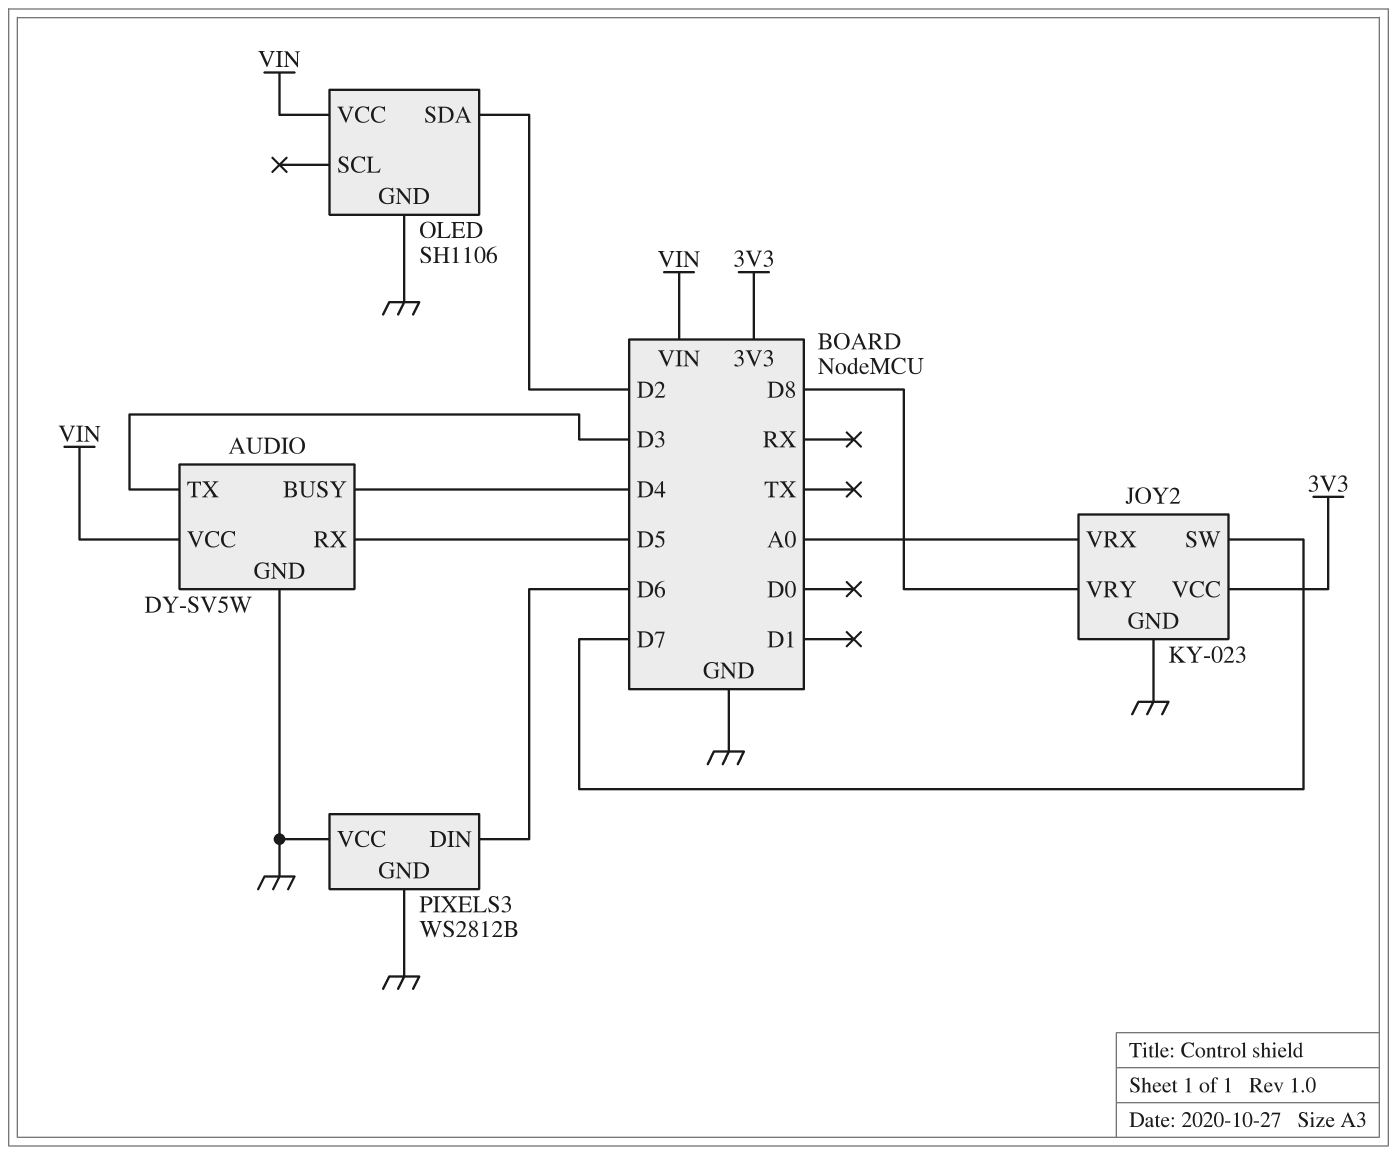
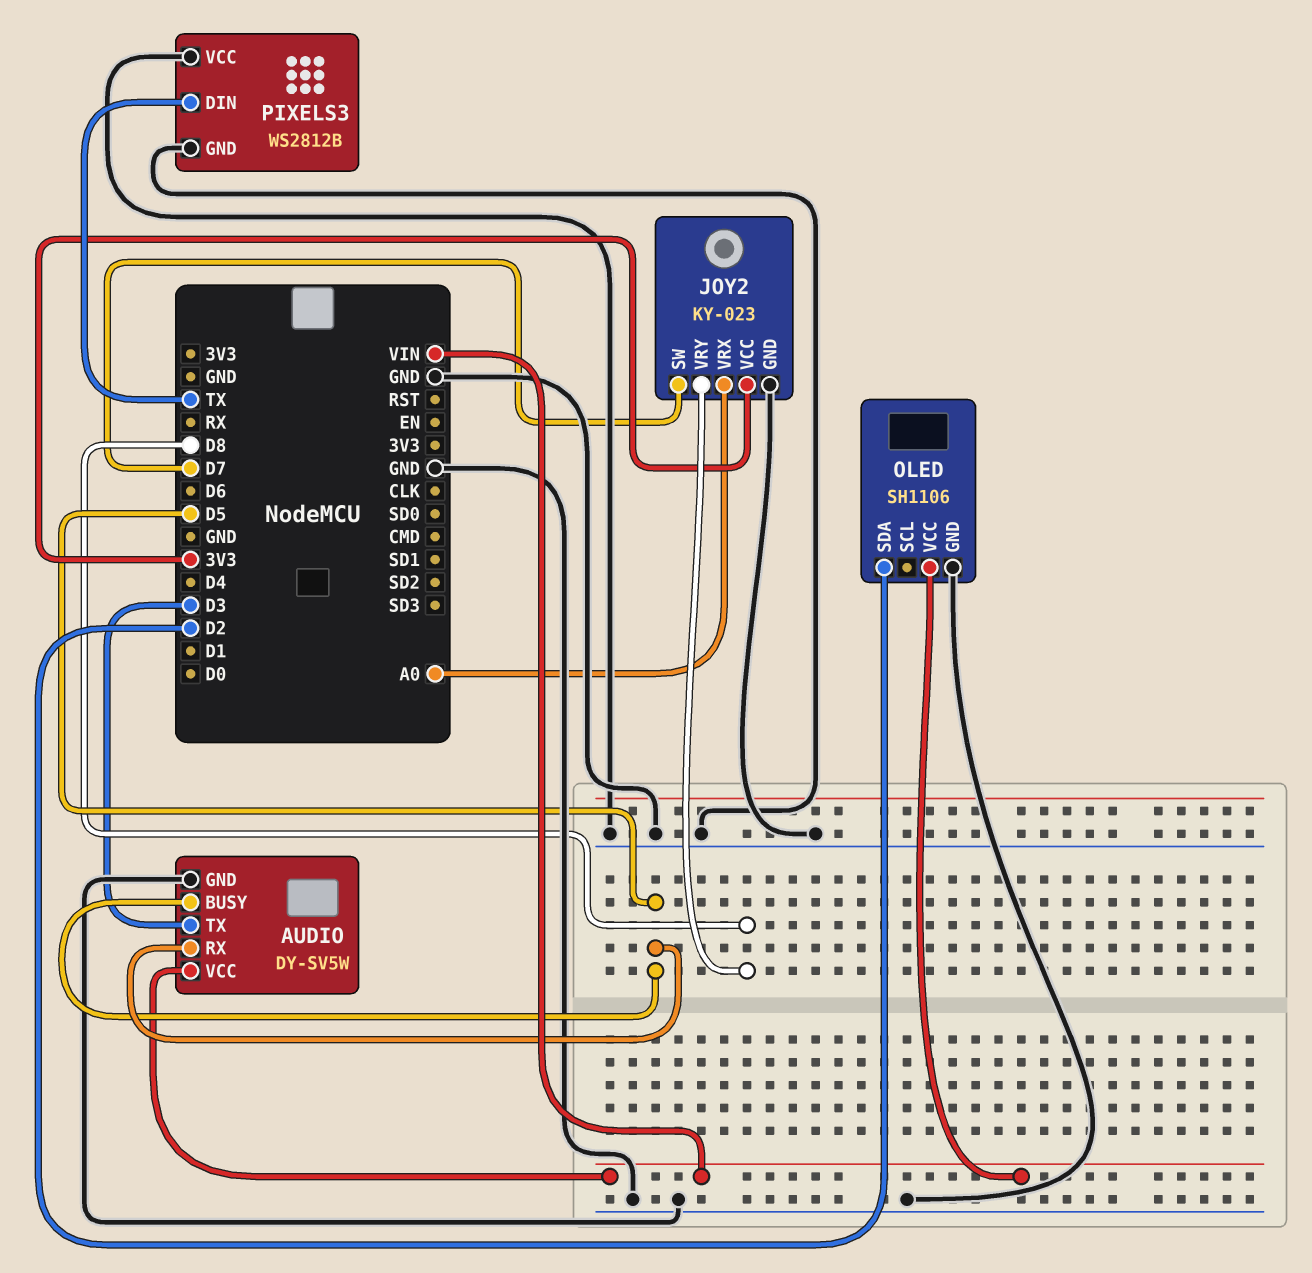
AUDIO pin BUSY: D4 -> D5
PIXELS3 pin DIN: D6 -> TX

